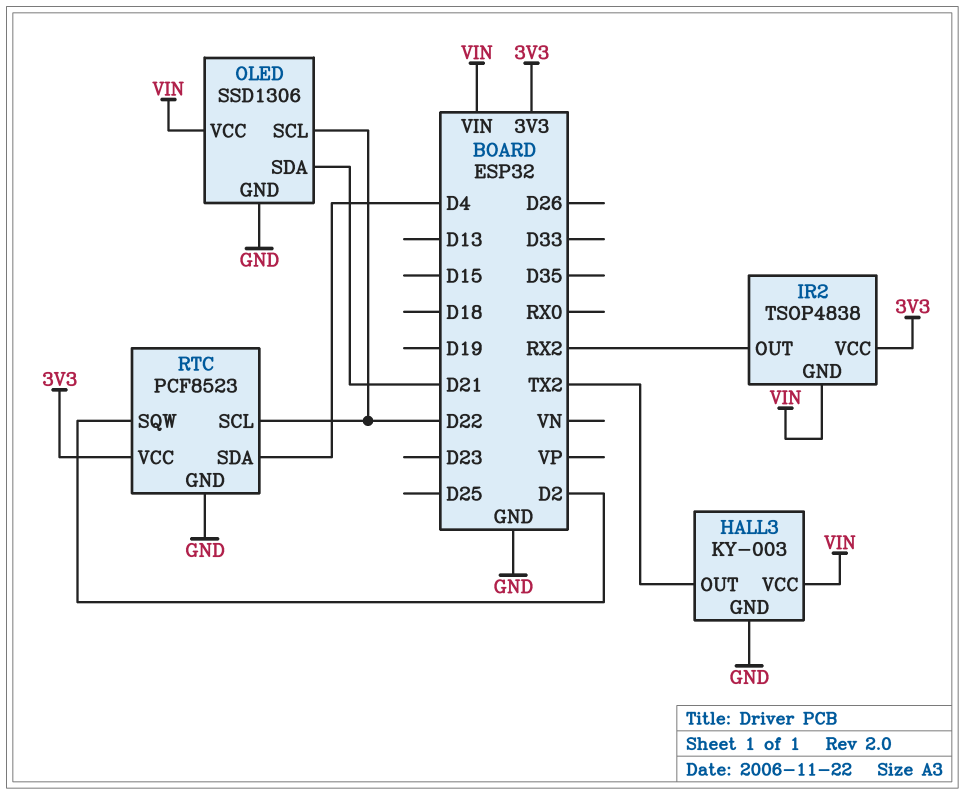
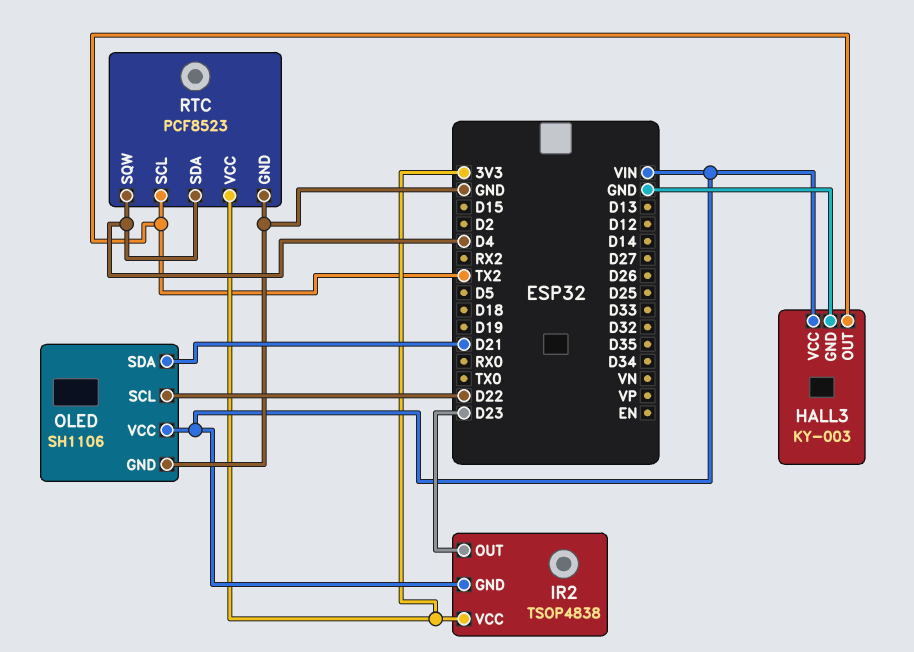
IR2 pin OUT: RX2 -> D23
OLED: SSD1306 -> SH1106
RTC pin SCL: D22 -> TX2
RTC pin SQW: D2 -> D4

